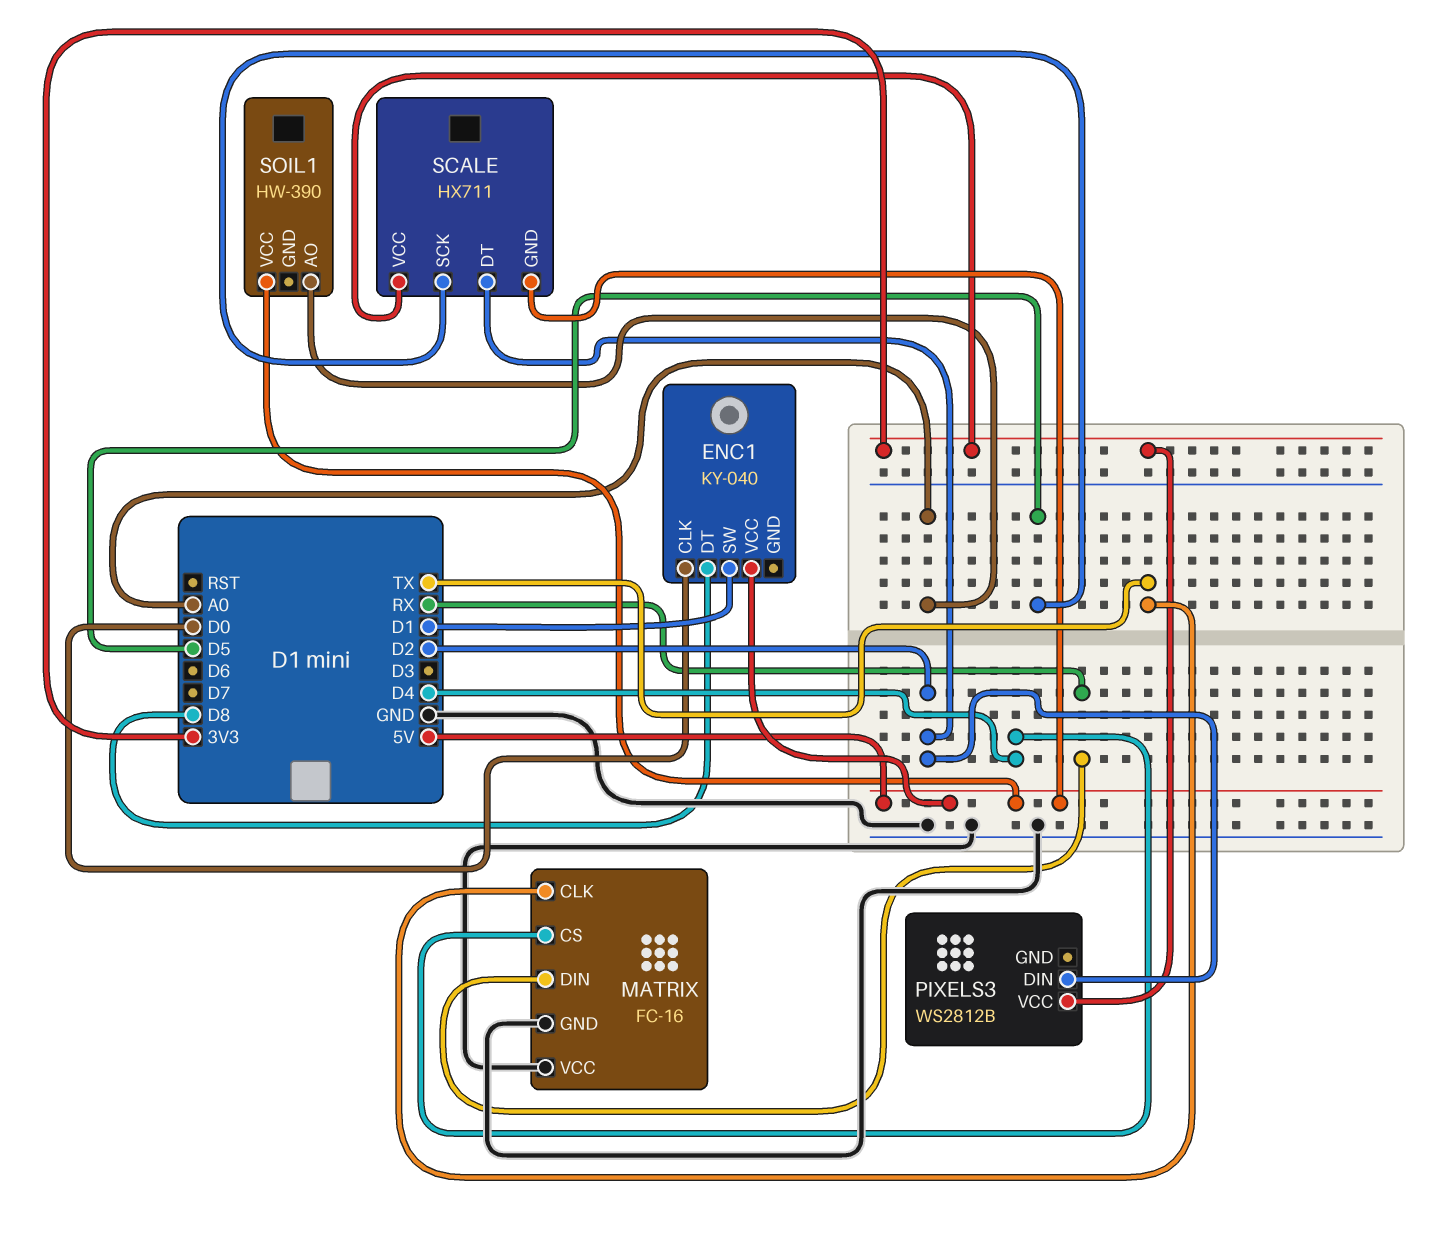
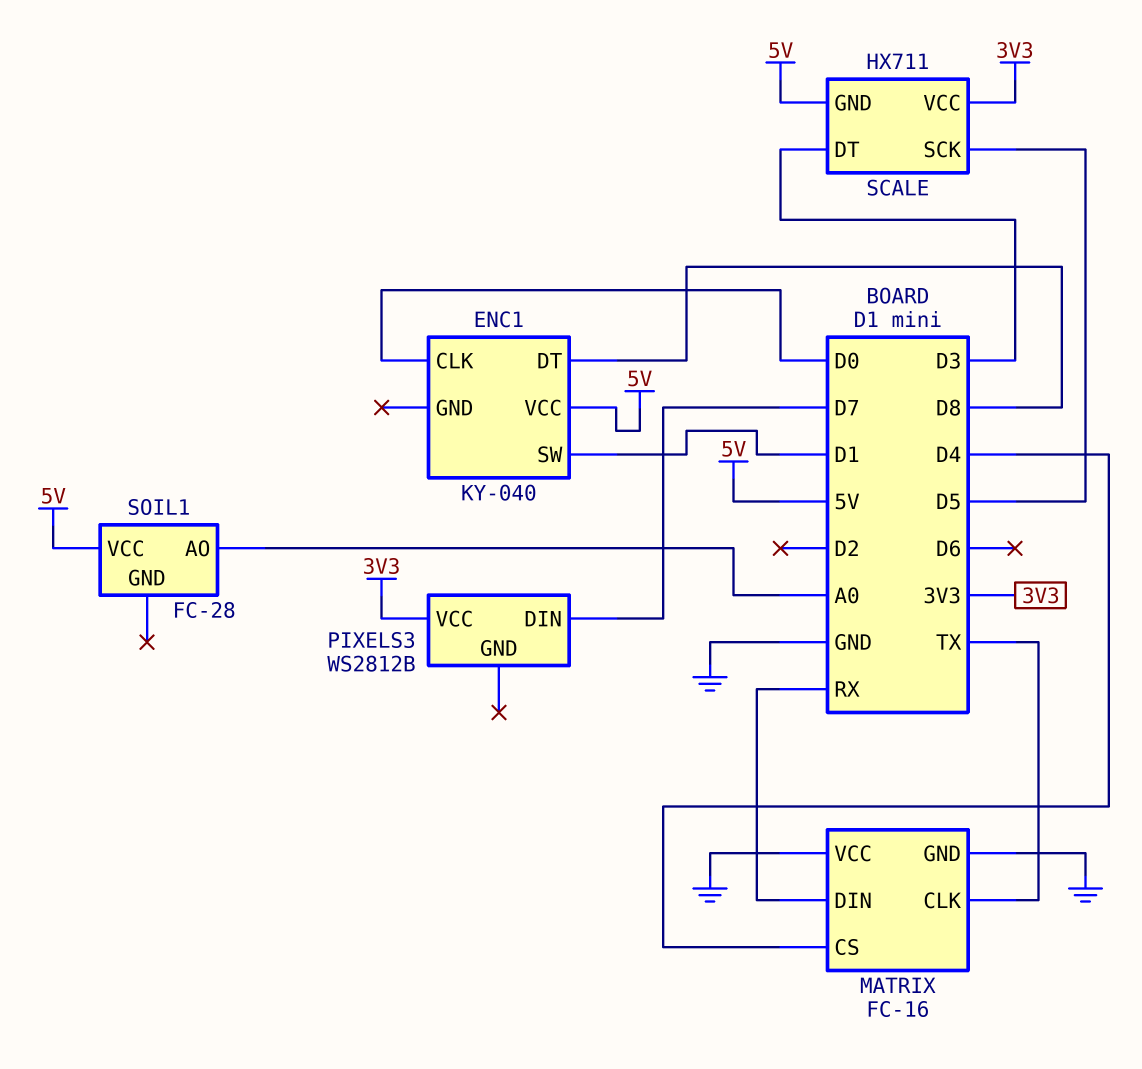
PIXELS3 pin DIN: D2 -> D7
SCALE pin DT: D2 -> D3
SOIL1: HW-390 -> FC-28

